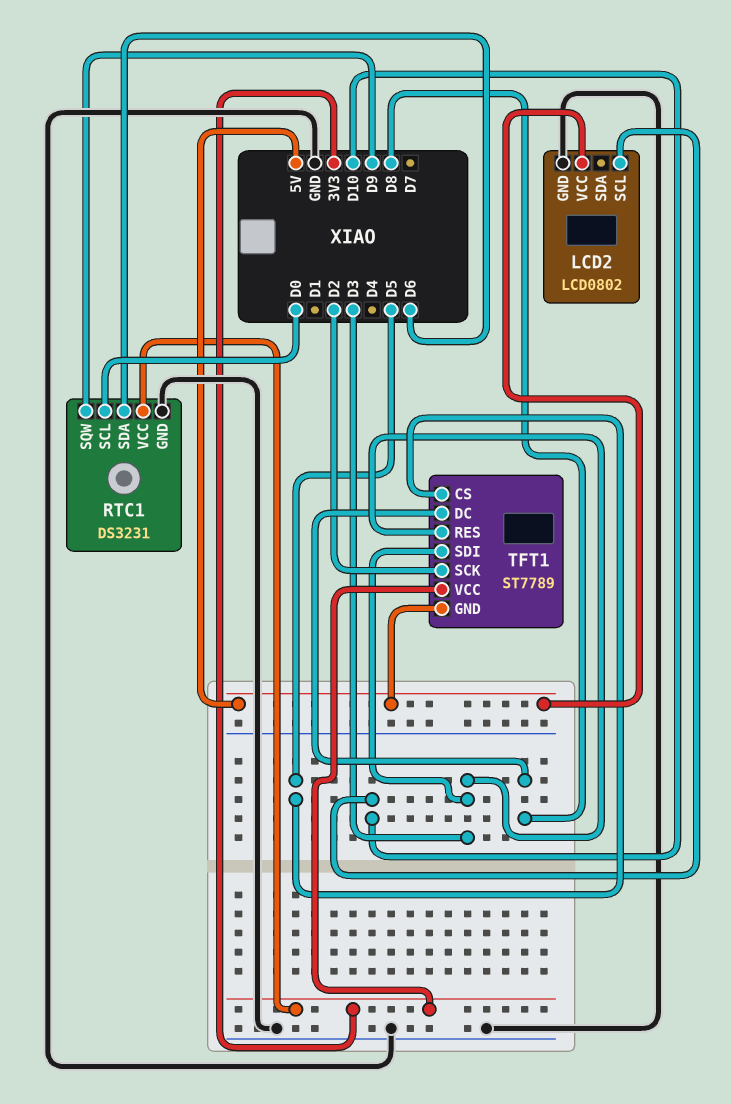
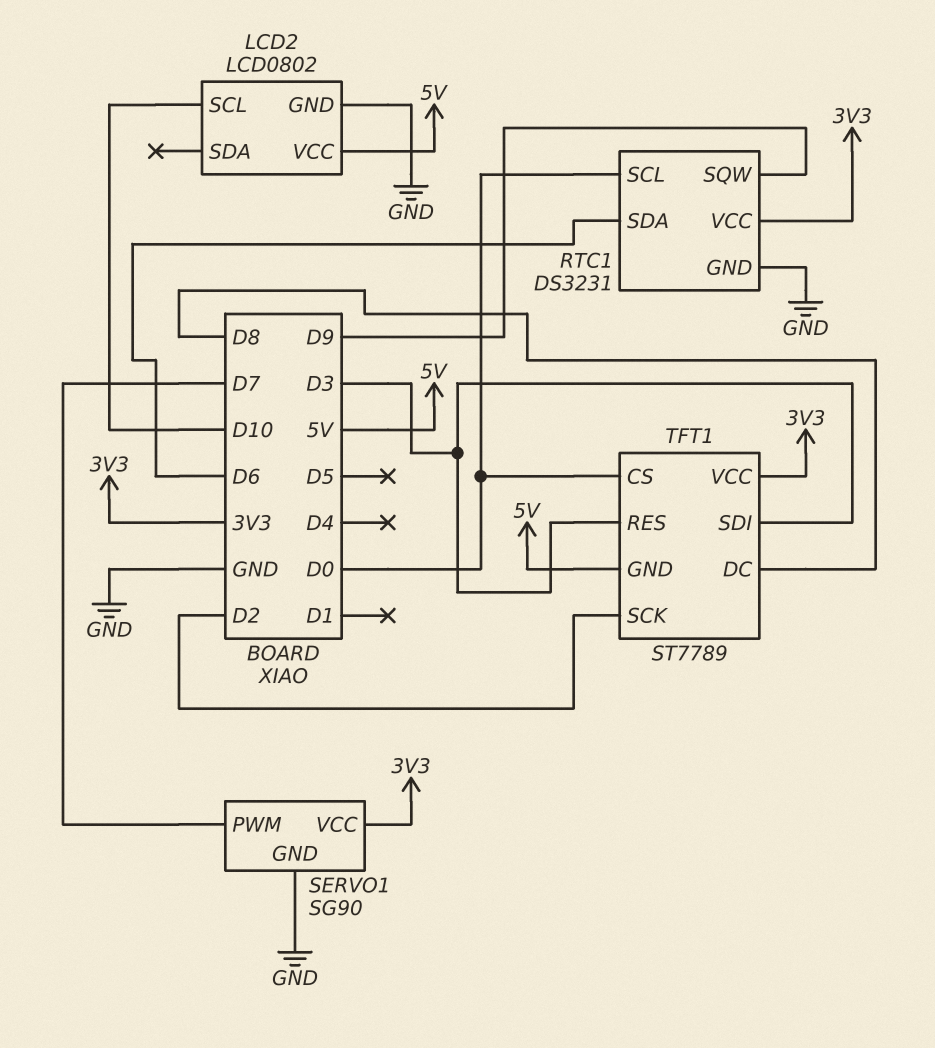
SERVO1: none -> SG90
SERVO1 pin GND: none -> GND
SERVO1 pin PWM: none -> D7
SERVO1 pin VCC: none -> 3V3
TFT1 pin CS: D5 -> D0

